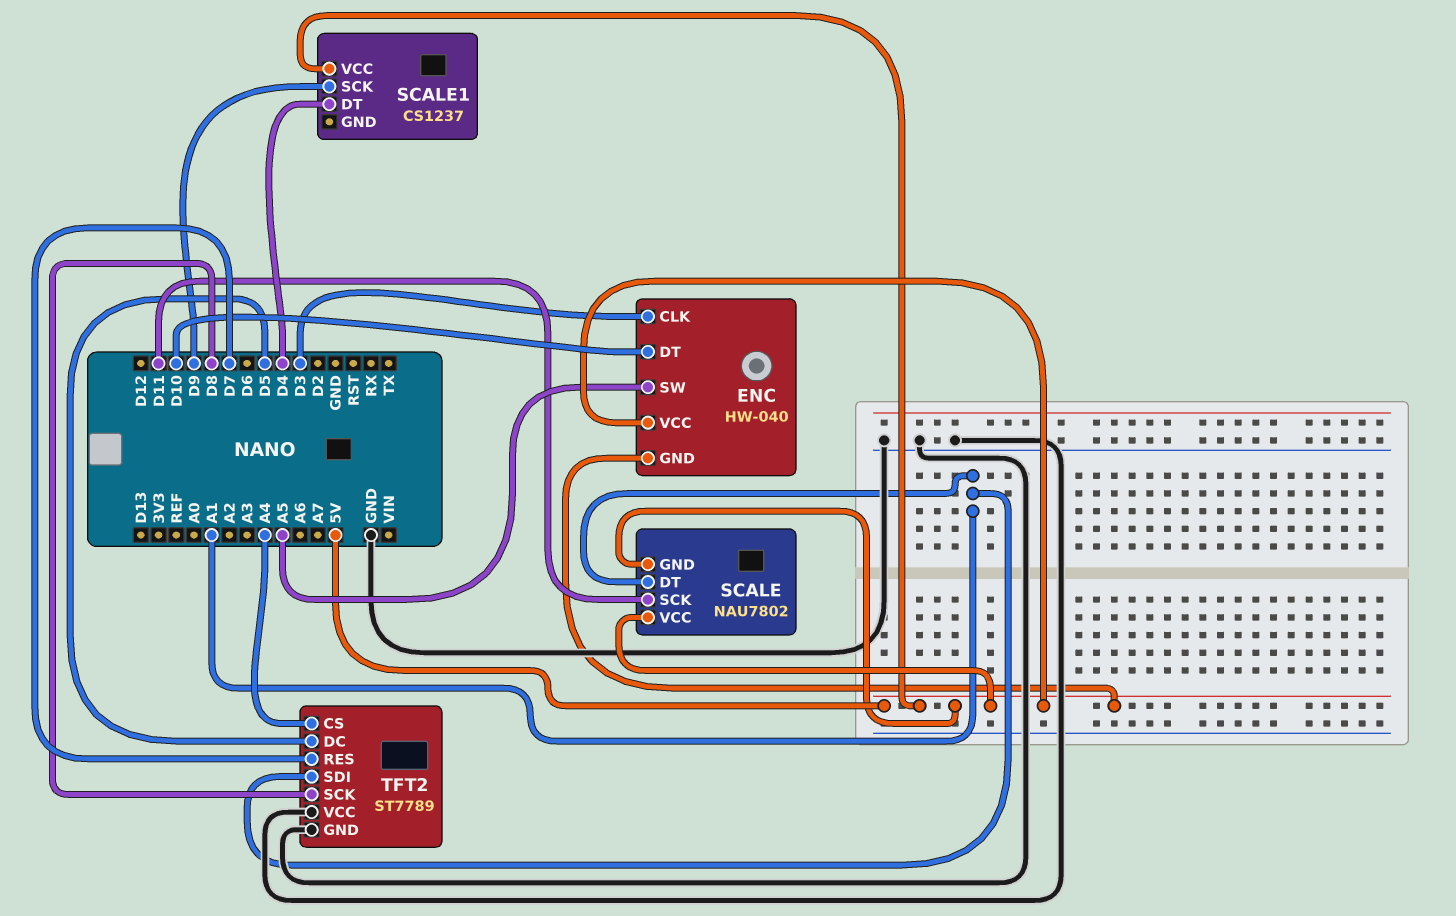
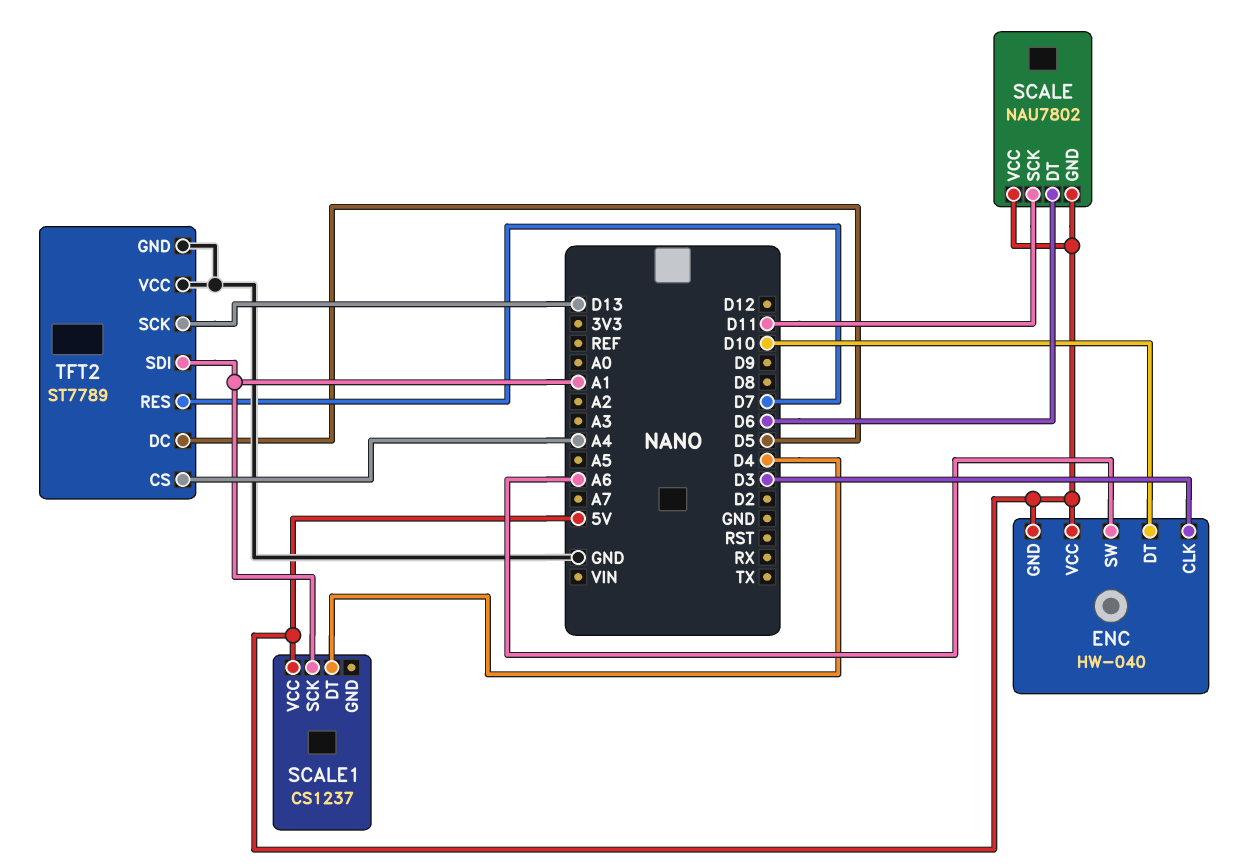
ENC pin SW: A5 -> A6
SCALE pin DT: A1 -> D6
SCALE1 pin SCK: D9 -> A1
TFT2 pin SCK: D8 -> D13

